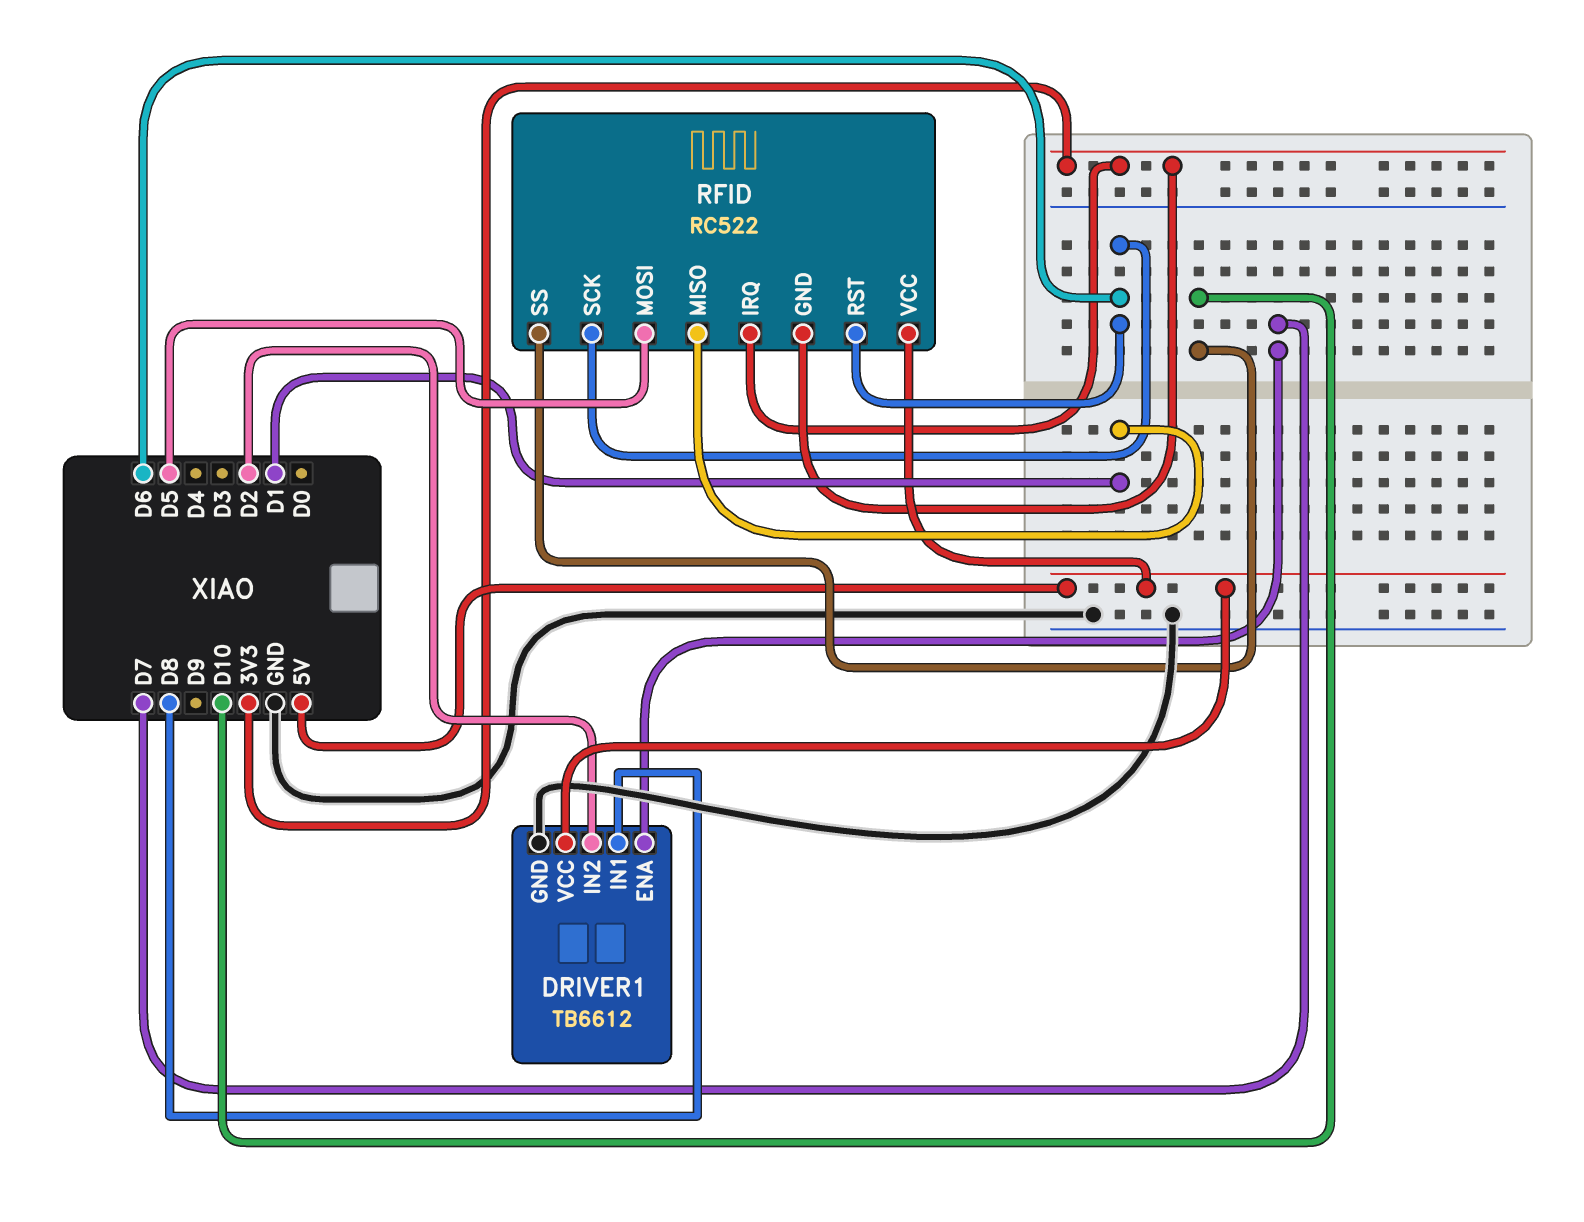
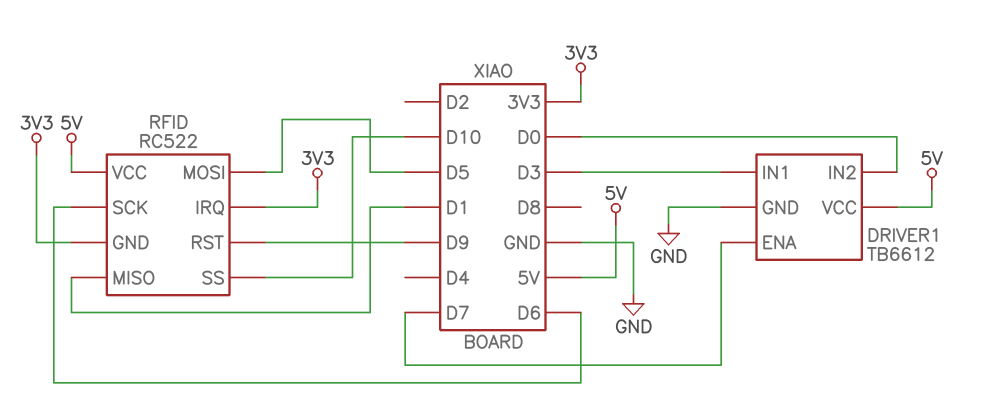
DRIVER1 pin IN1: D8 -> D3
DRIVER1 pin IN2: D2 -> D0
RFID pin RST: D6 -> D9

